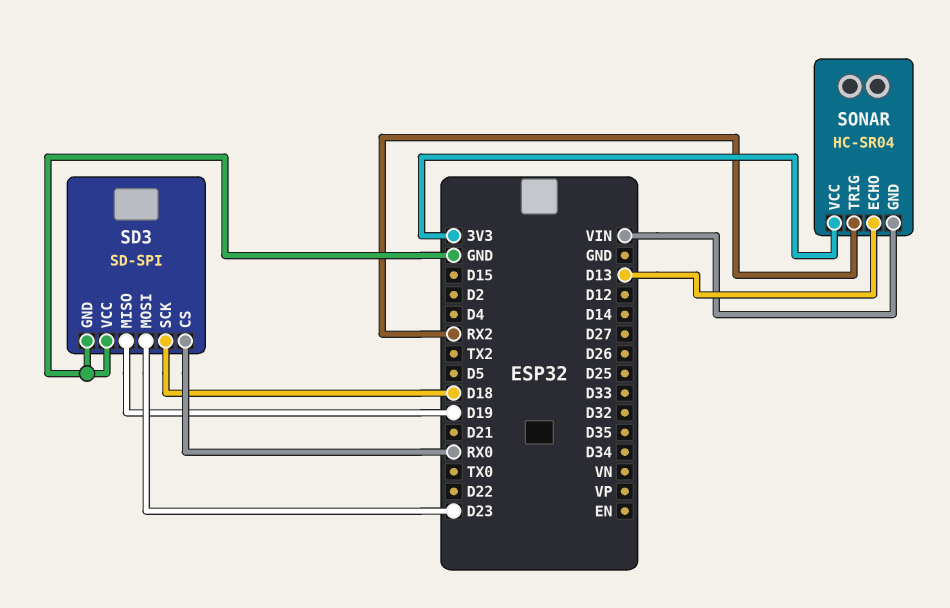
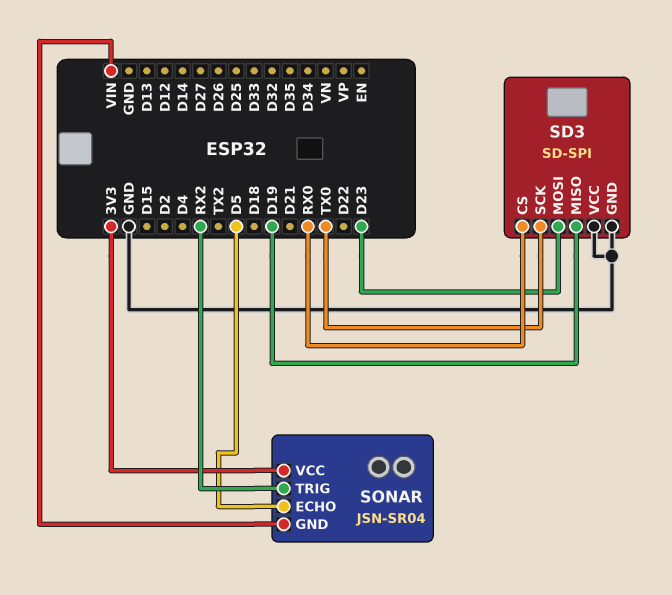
SD3 pin SCK: D18 -> TX0
SONAR: HC-SR04 -> JSN-SR04
SONAR pin ECHO: D13 -> D5

